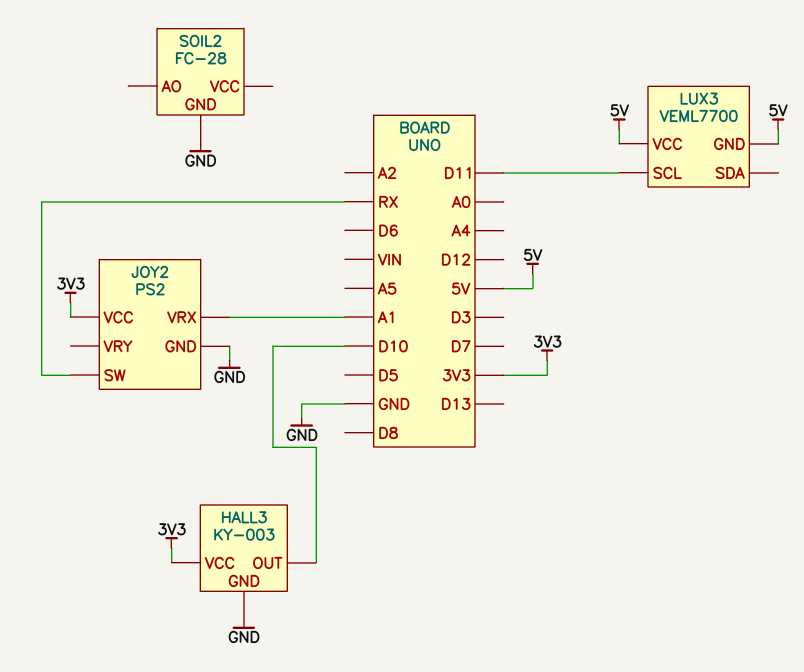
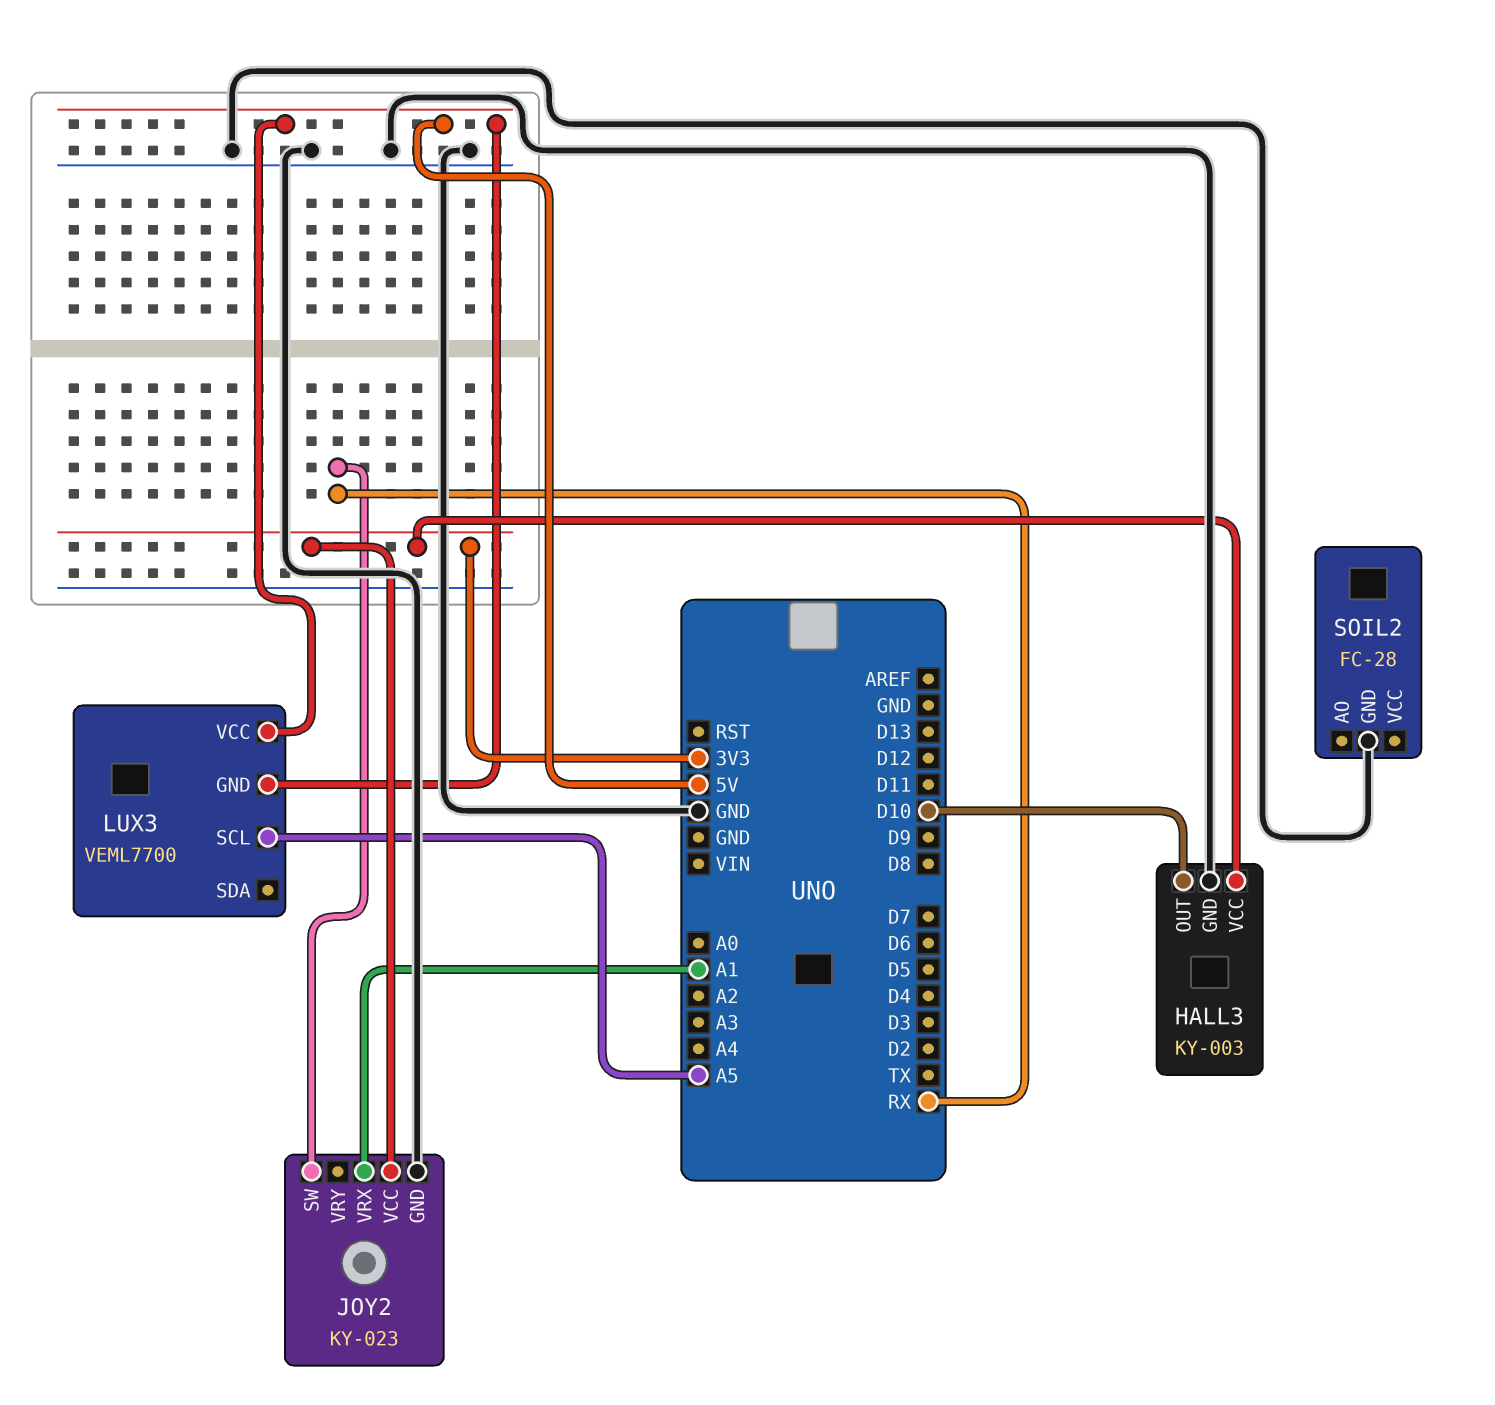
JOY2: PS2 -> KY-023
LUX3 pin SCL: D11 -> A5

